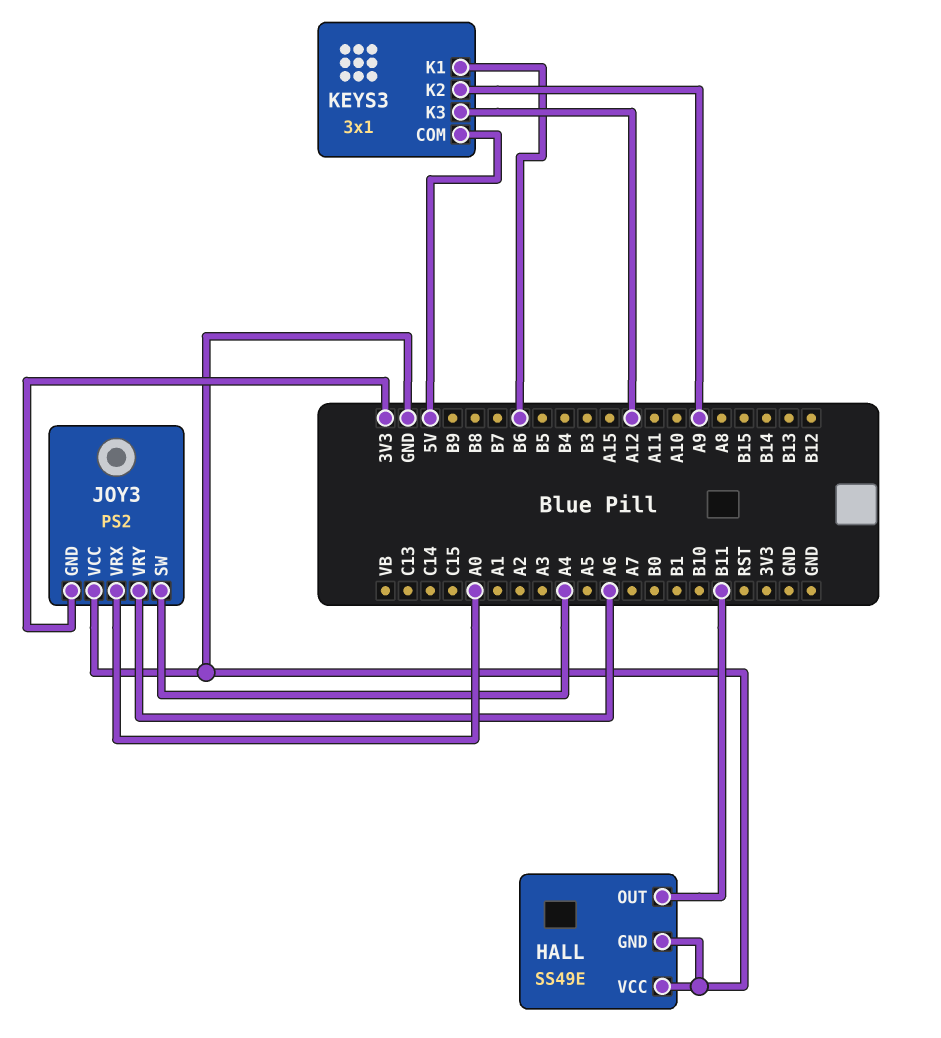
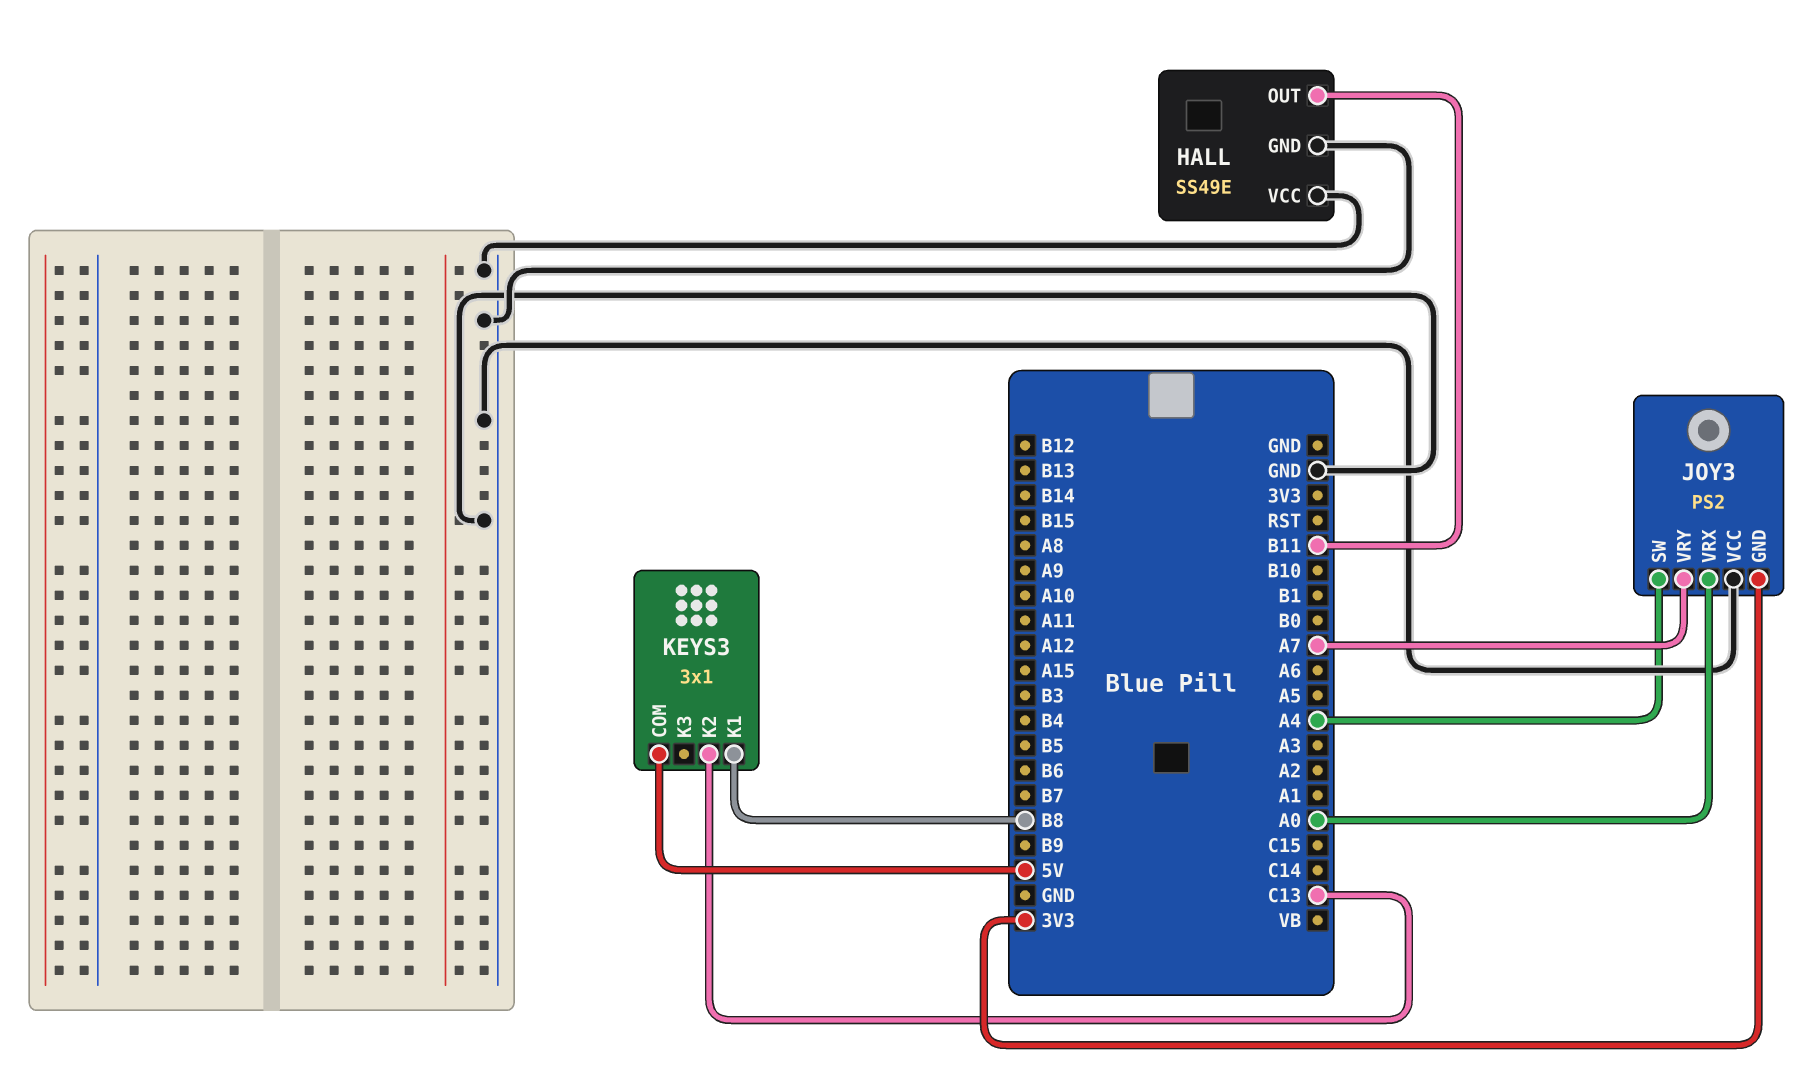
JOY3 pin VRY: A6 -> A7
KEYS3 pin K1: B6 -> B8
KEYS3 pin K2: A9 -> C13
KEYS3 pin K3: A12 -> none

